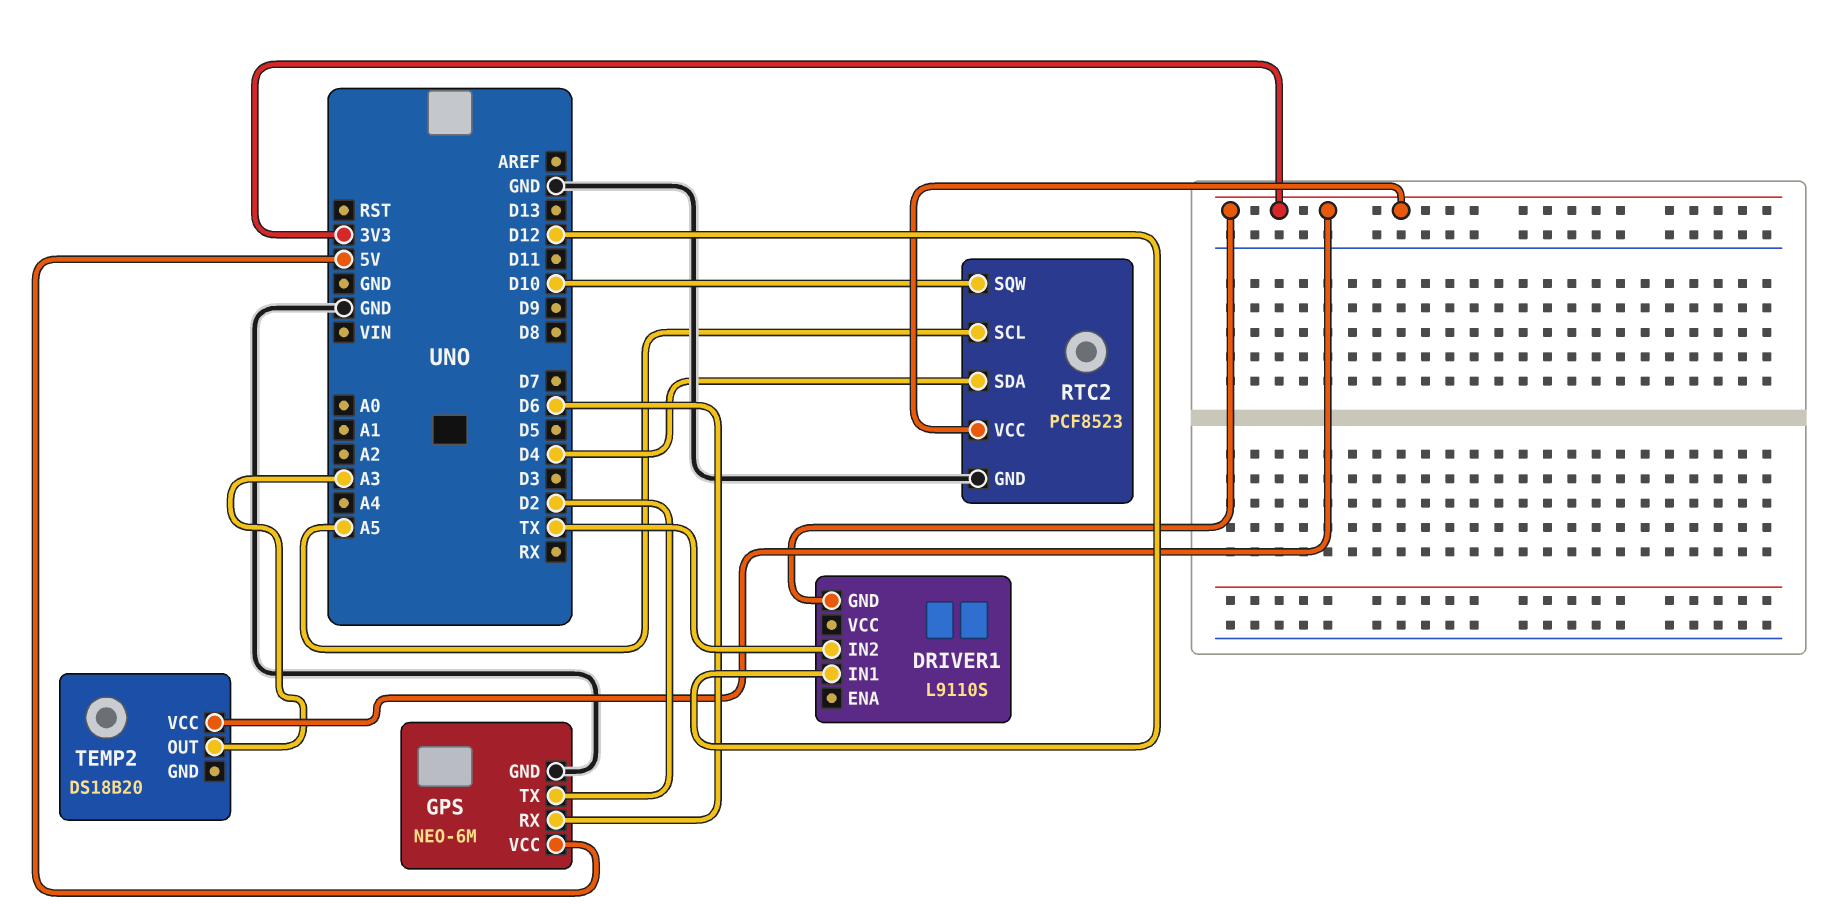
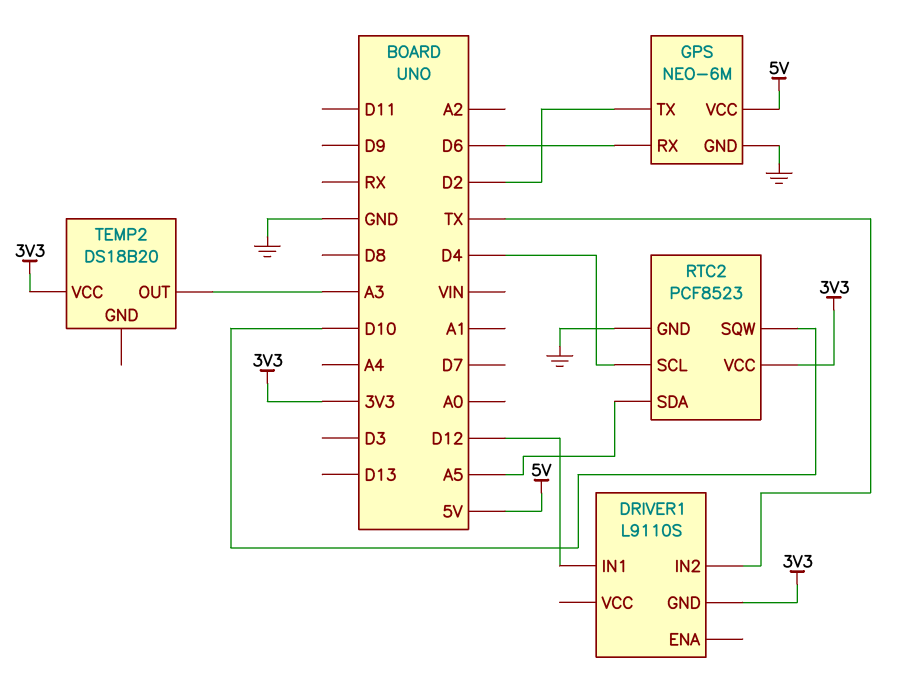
RTC2 pin SCL: A5 -> D4
RTC2 pin SDA: D4 -> A5

